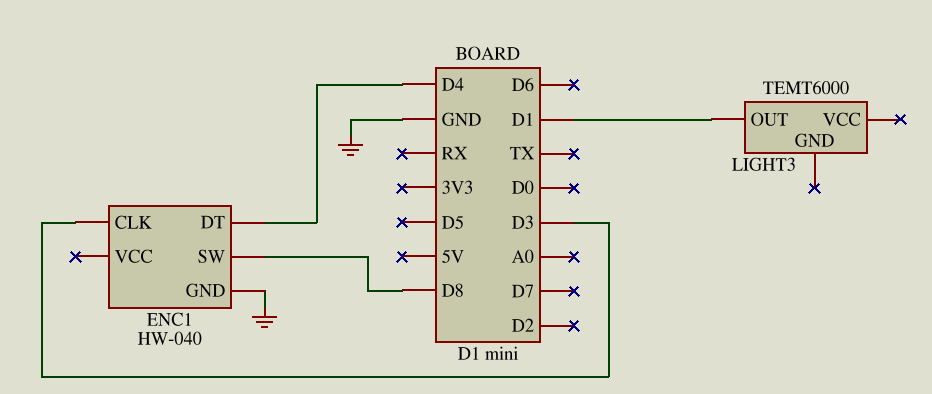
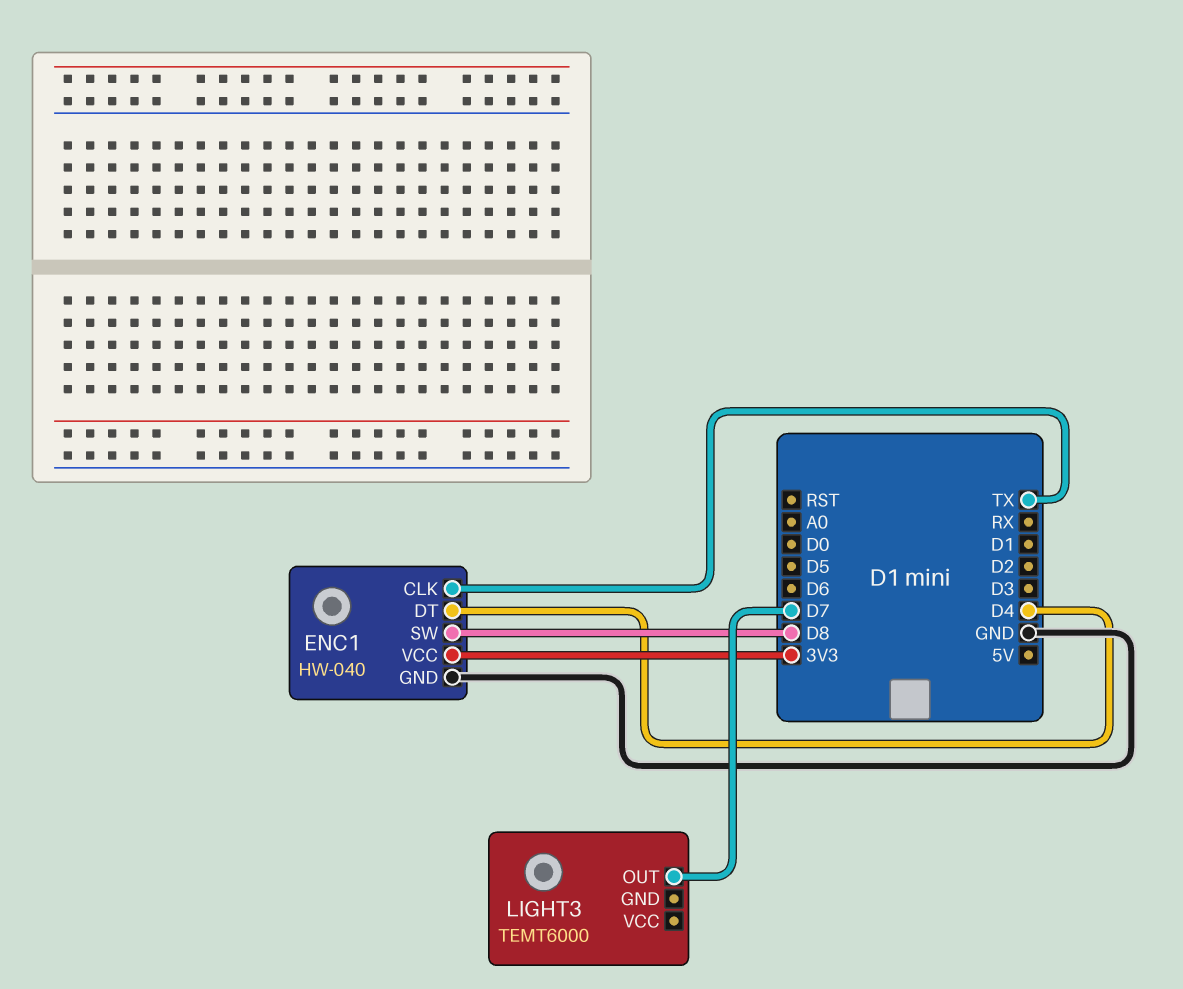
ENC1 pin CLK: D3 -> TX
ENC1 pin VCC: none -> 3V3
LIGHT3 pin OUT: D1 -> D7

